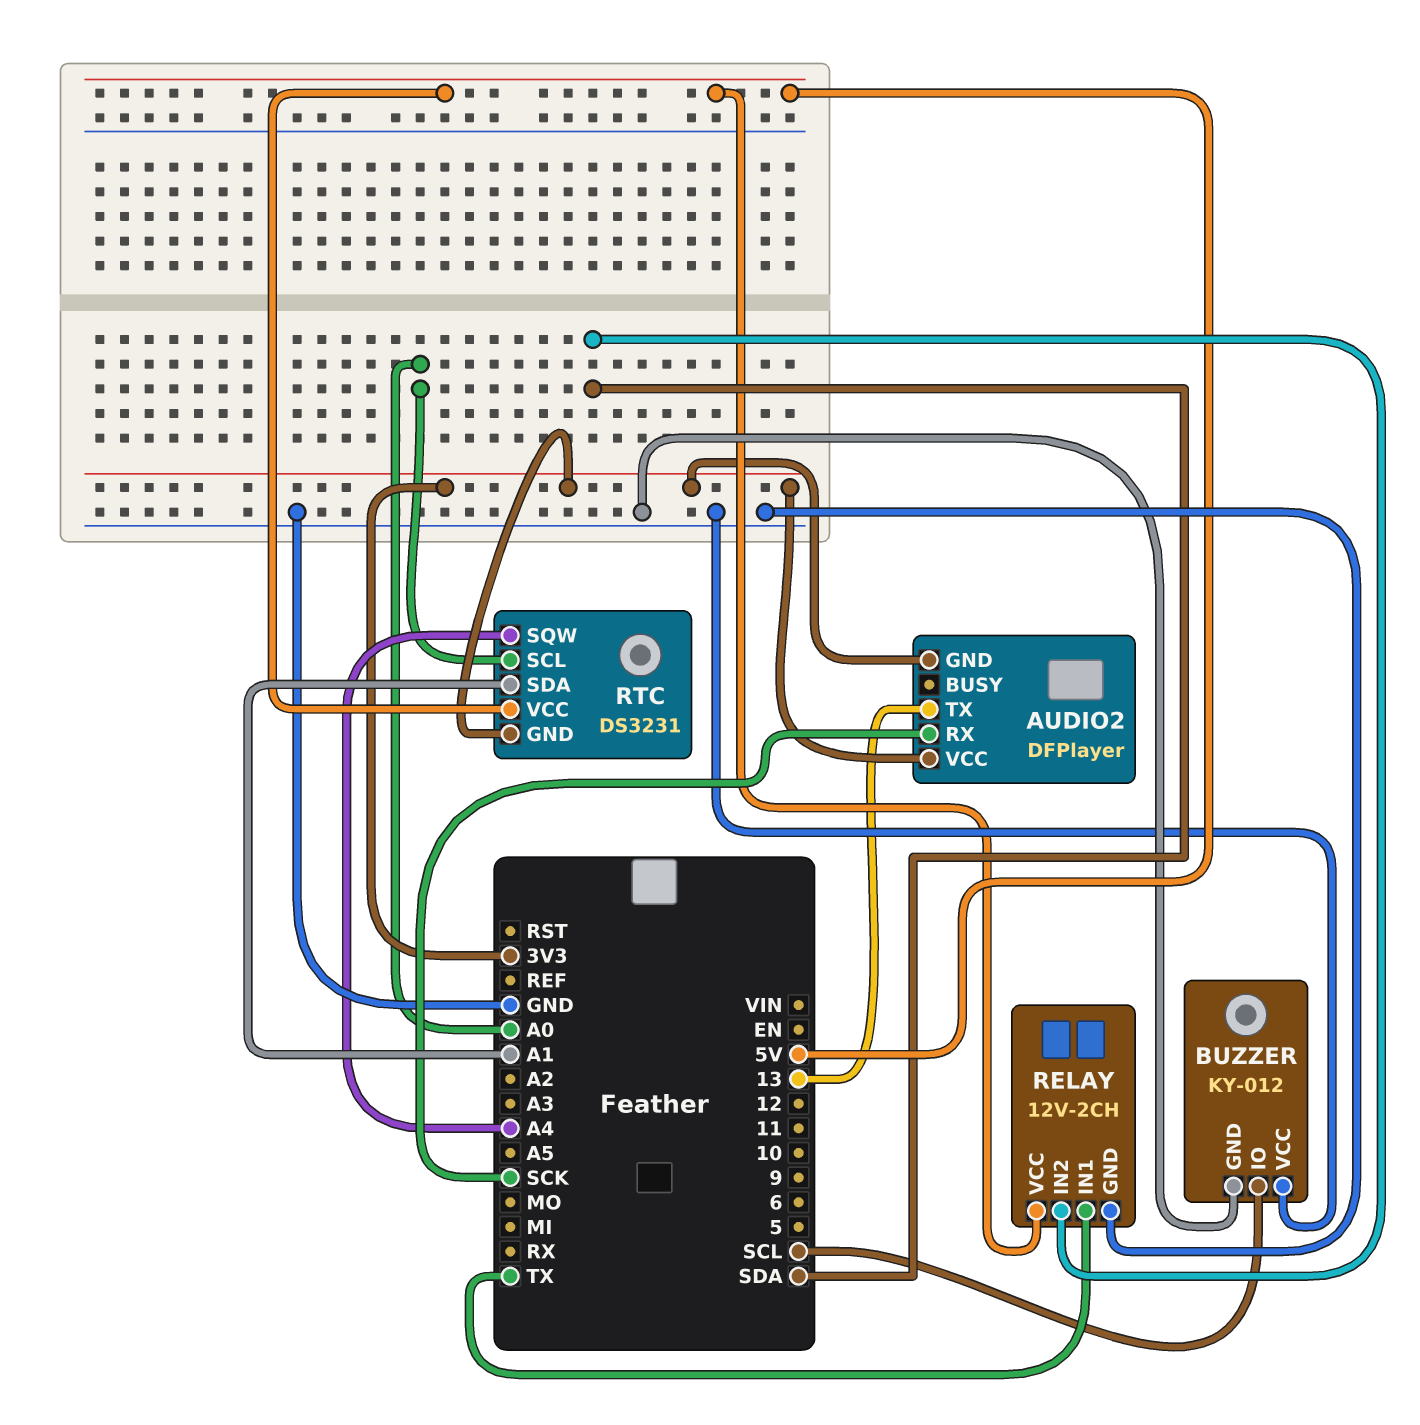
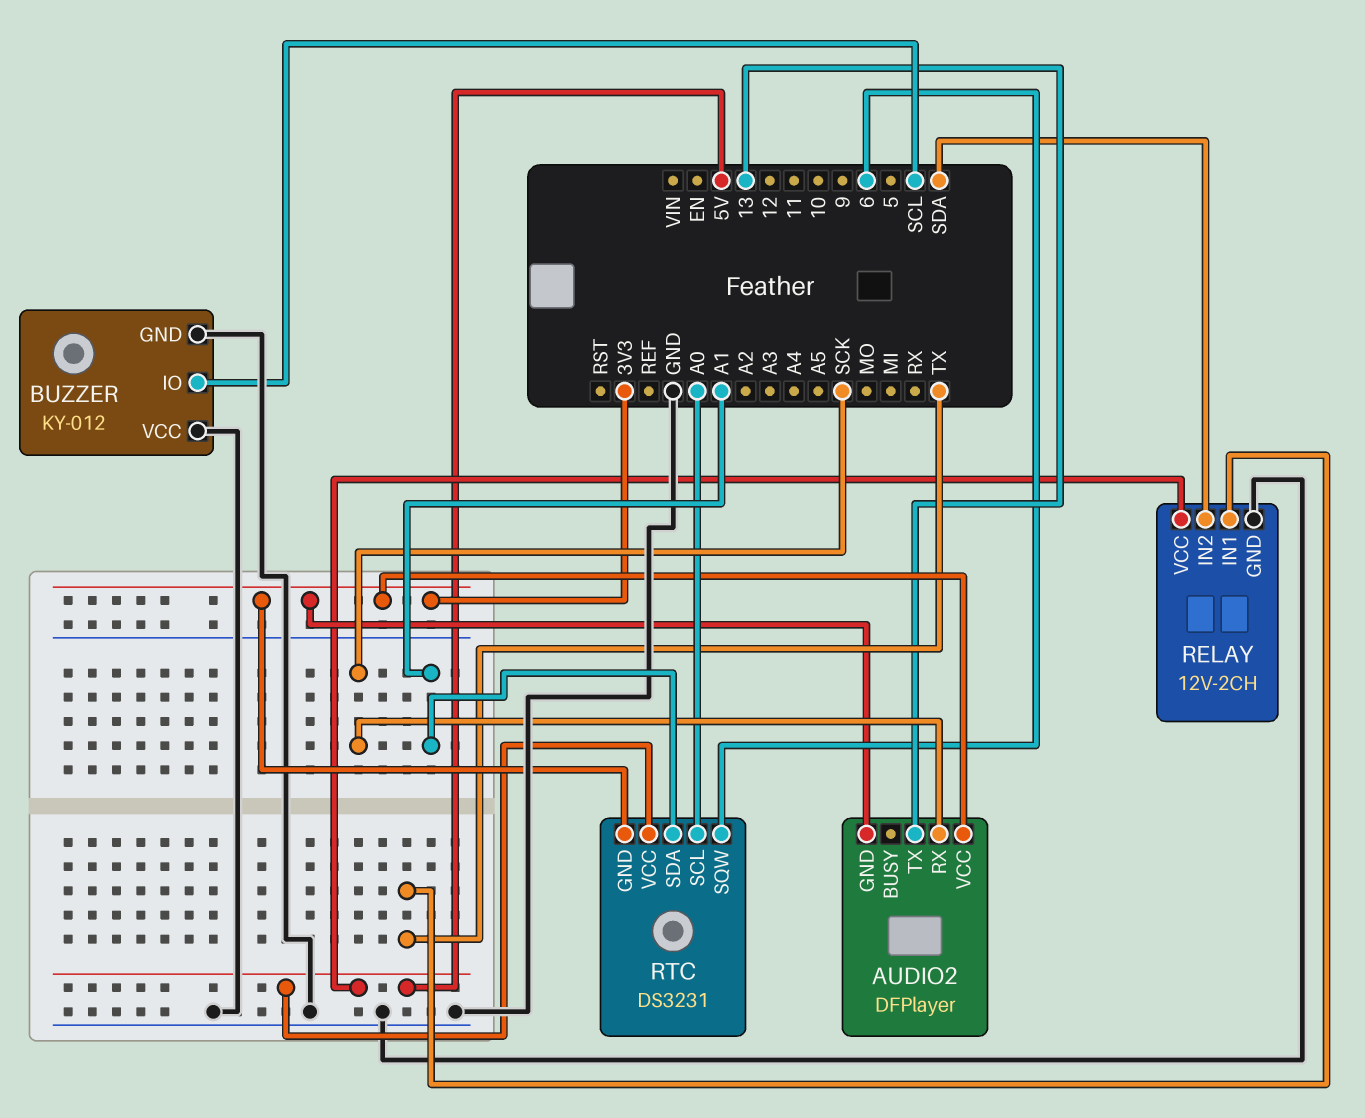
RTC pin SQW: A4 -> 6

